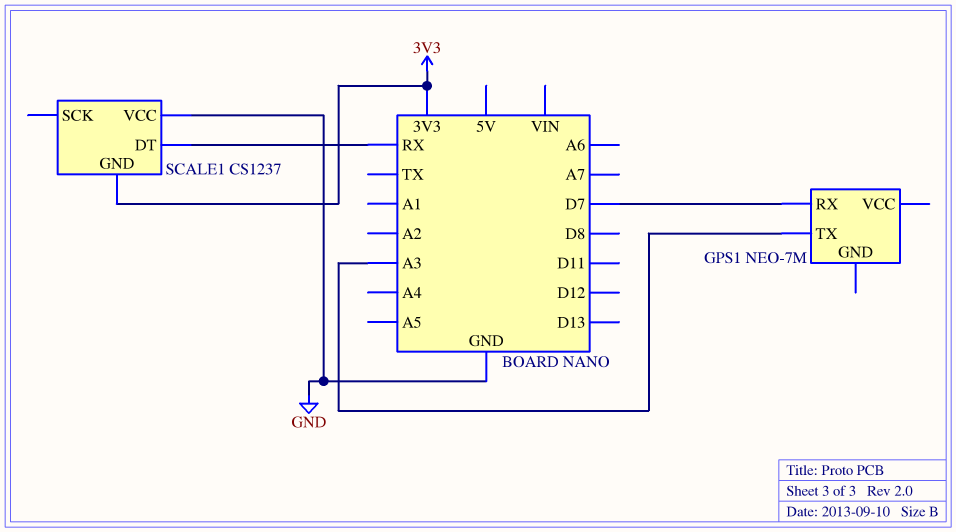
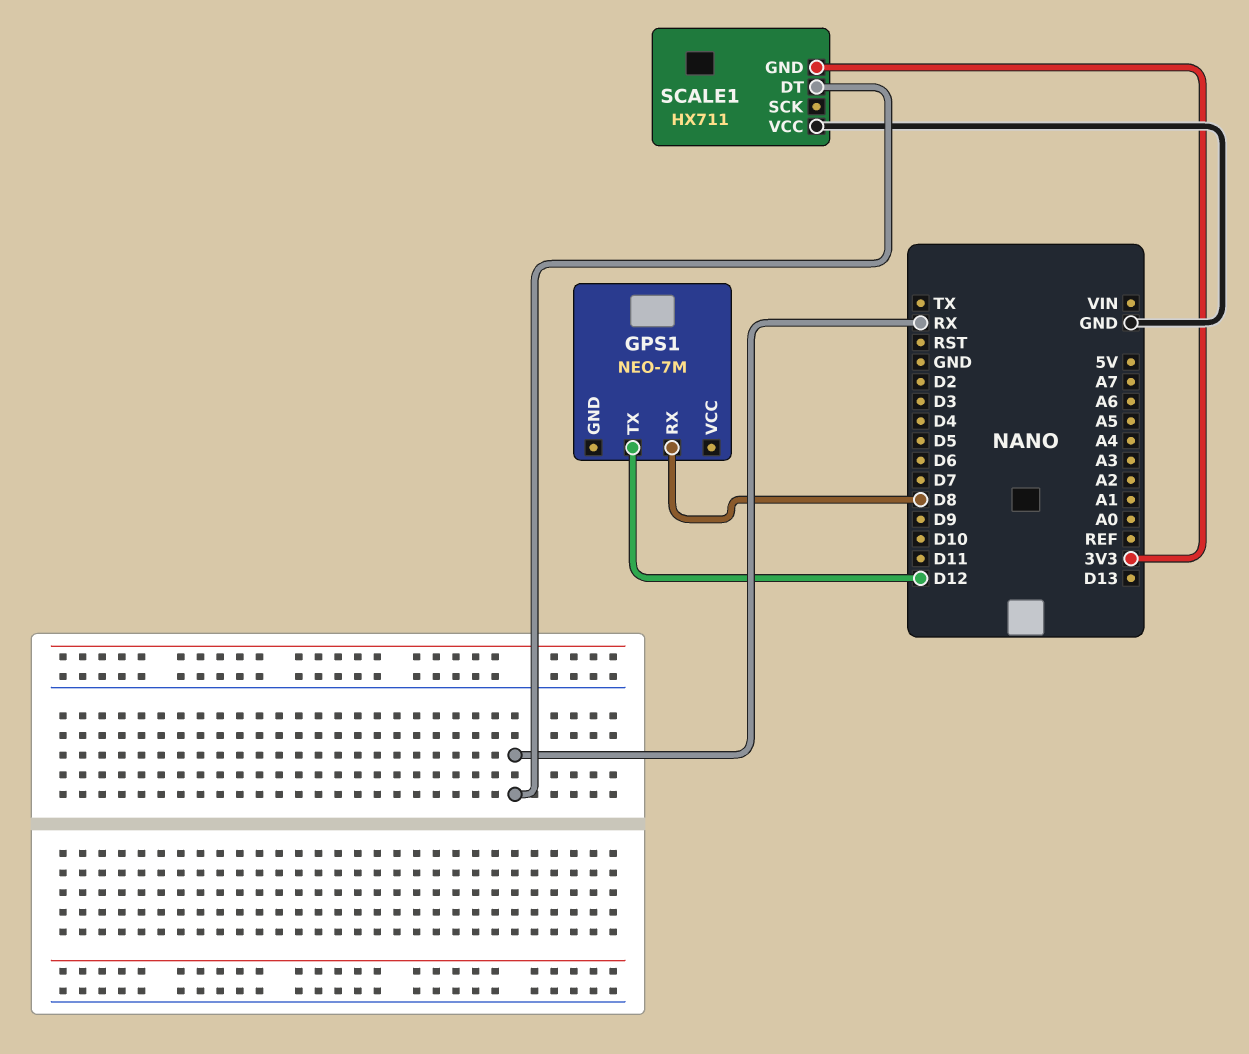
GPS1 pin RX: D7 -> D8
GPS1 pin TX: A3 -> D12
SCALE1: CS1237 -> HX711

